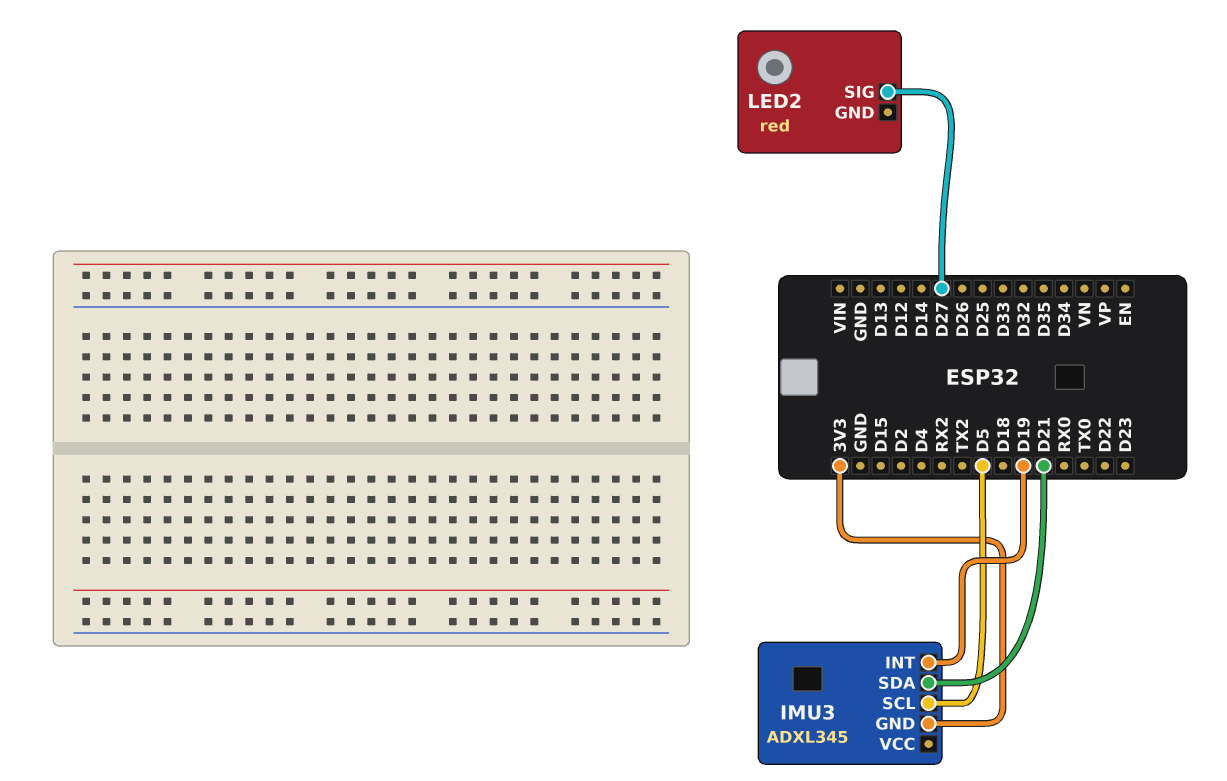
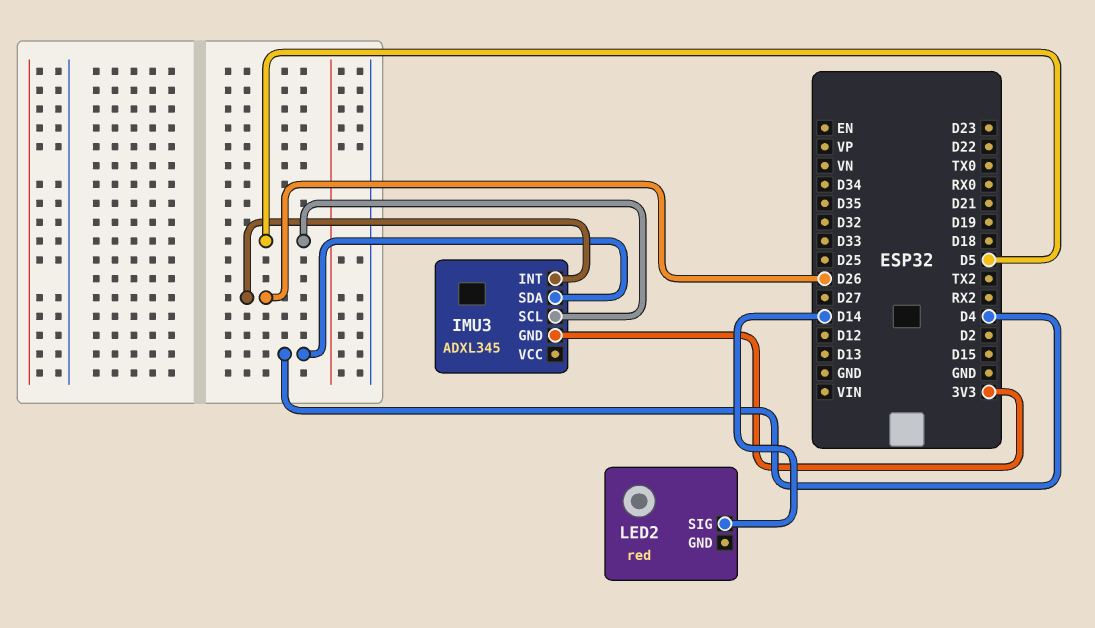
IMU3 pin INT: D19 -> D26
IMU3 pin SDA: D21 -> D4
LED2 pin SIG: D27 -> D14

